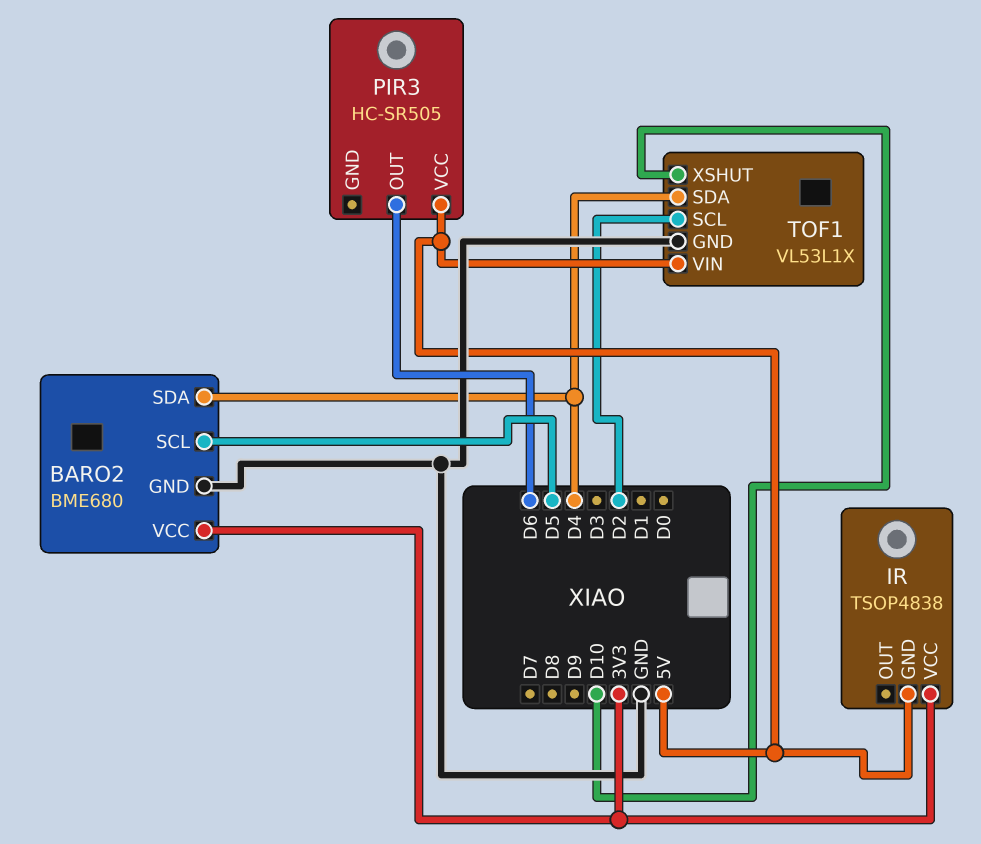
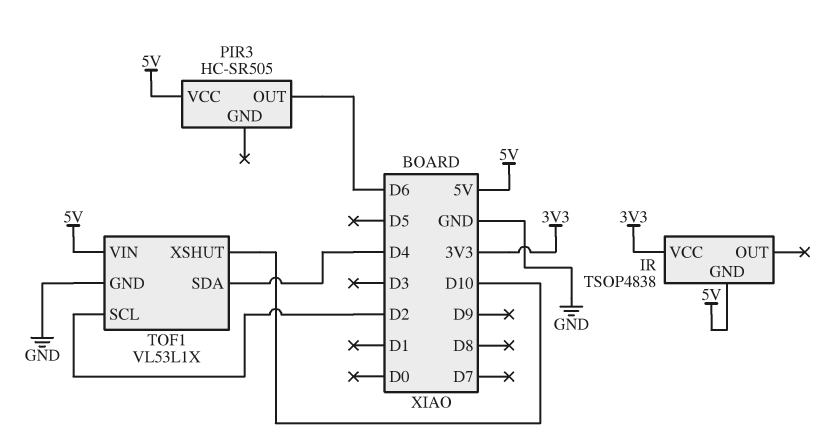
BARO2: BME680 -> none
BARO2 pin GND: GND -> none
BARO2 pin SCL: D5 -> none
BARO2 pin SDA: D4 -> none
BARO2 pin VCC: 3V3 -> none

